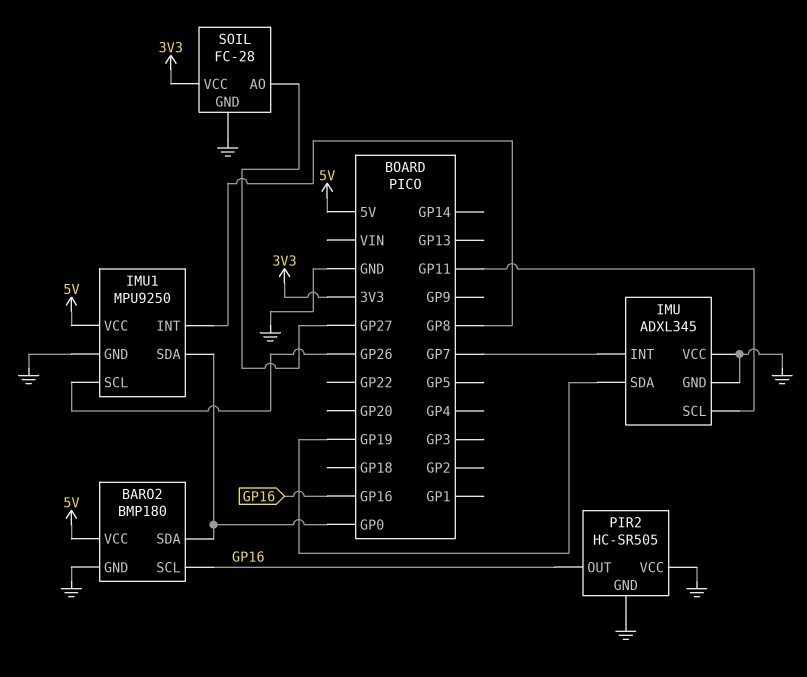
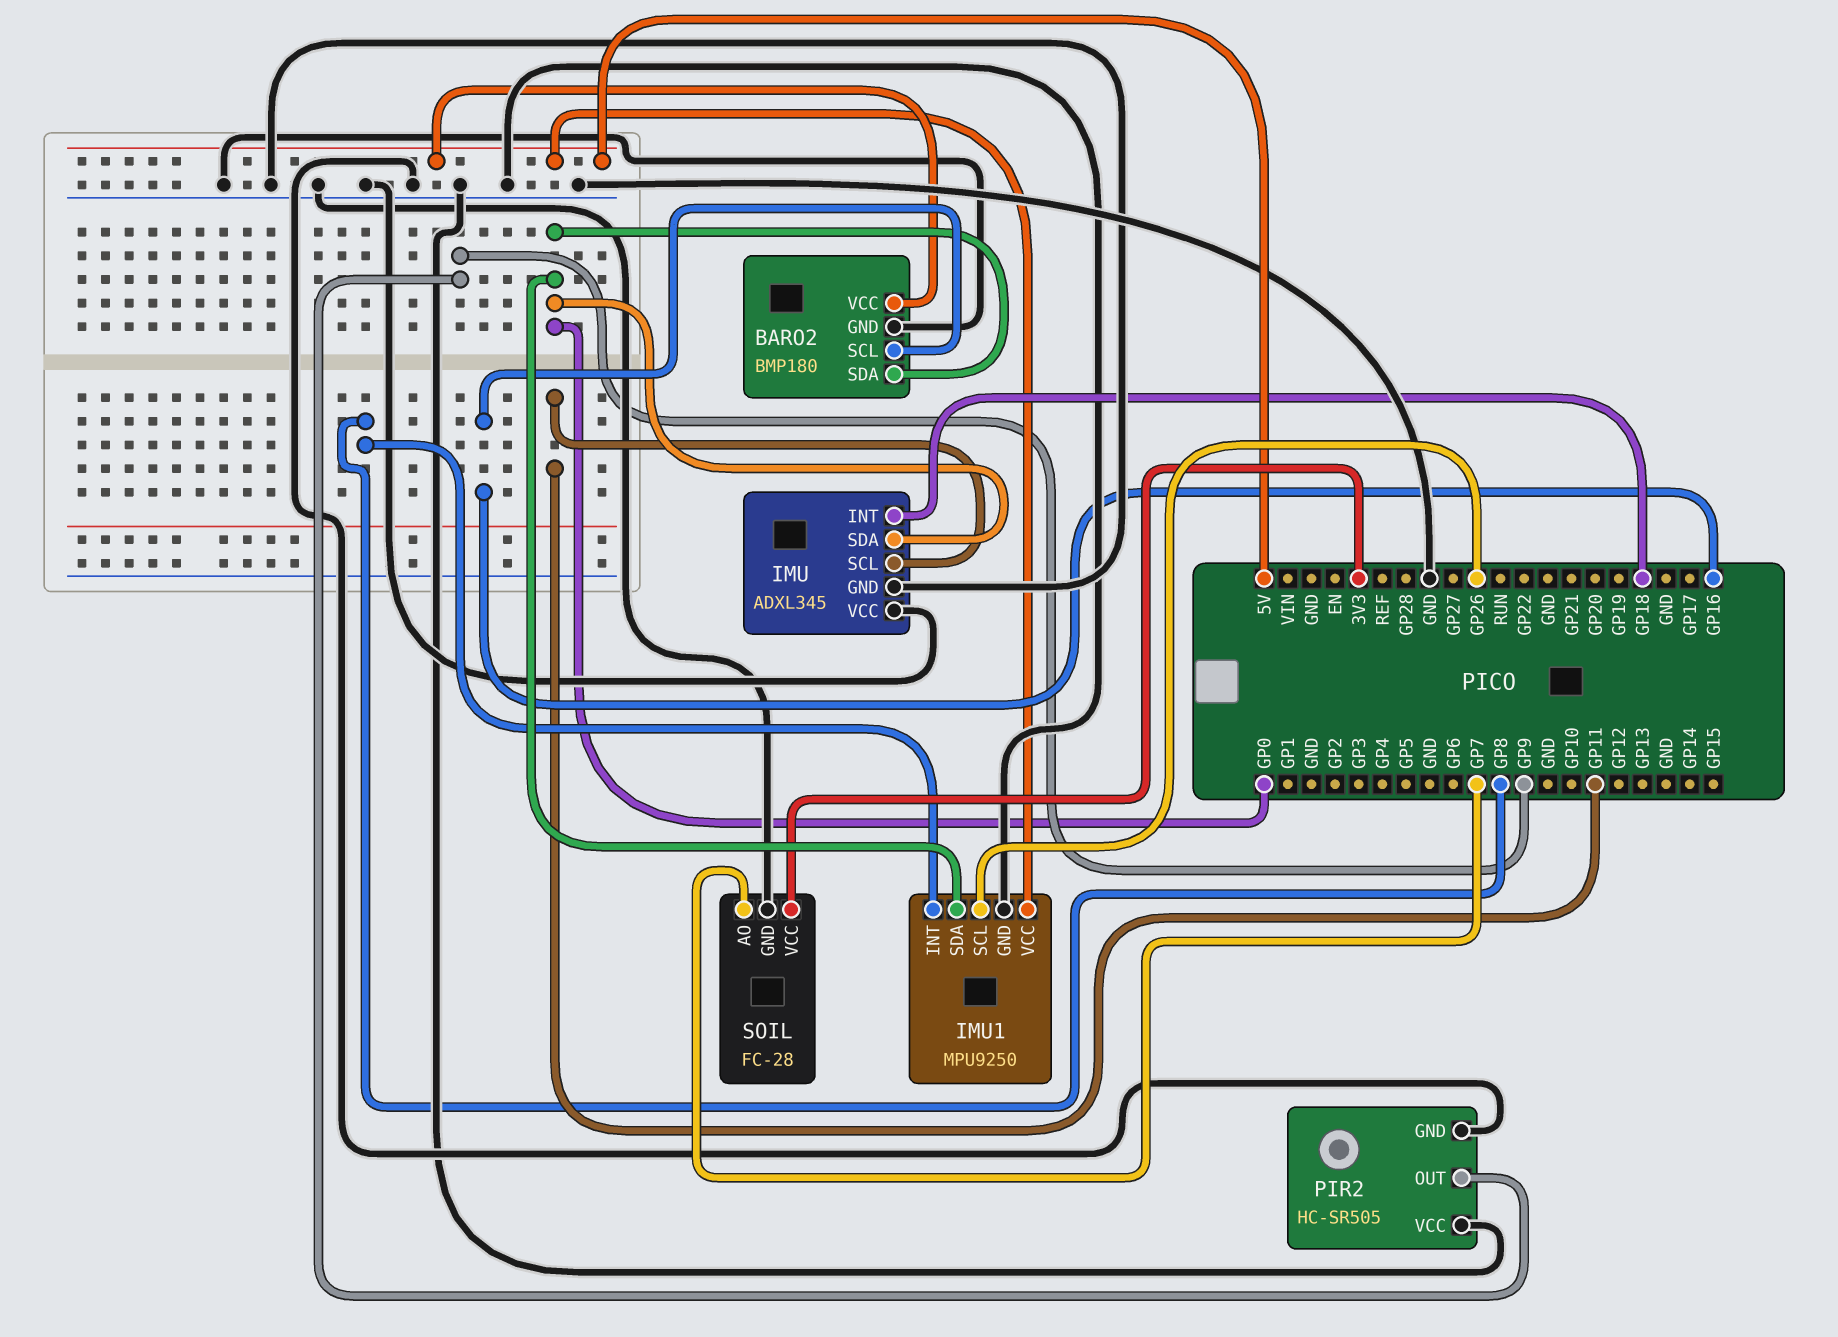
IMU pin INT: GP7 -> GP18
IMU pin SDA: GP19 -> GP0
PIR2 pin OUT: GP16 -> GP9
SOIL pin AO: GP27 -> GP7

